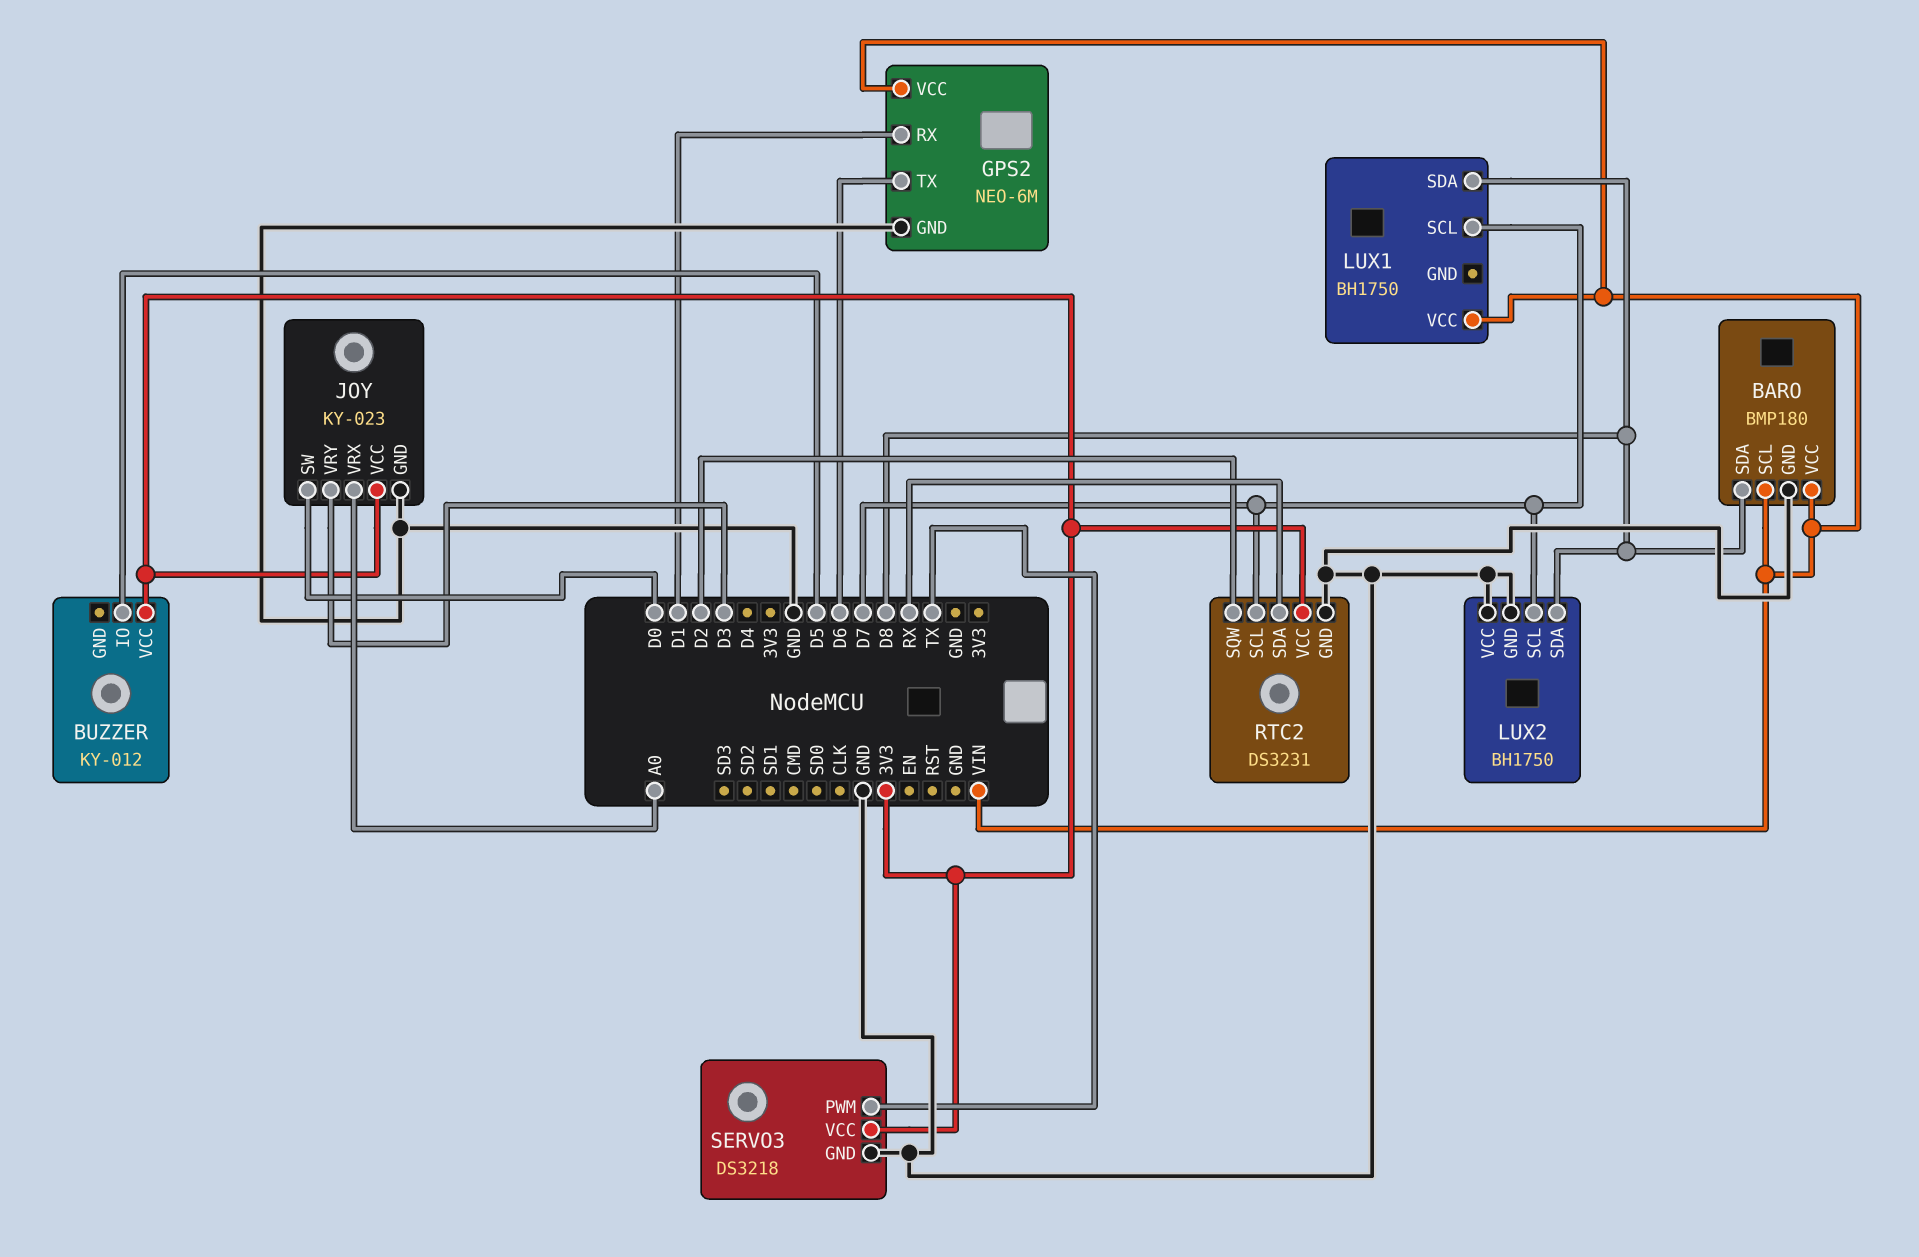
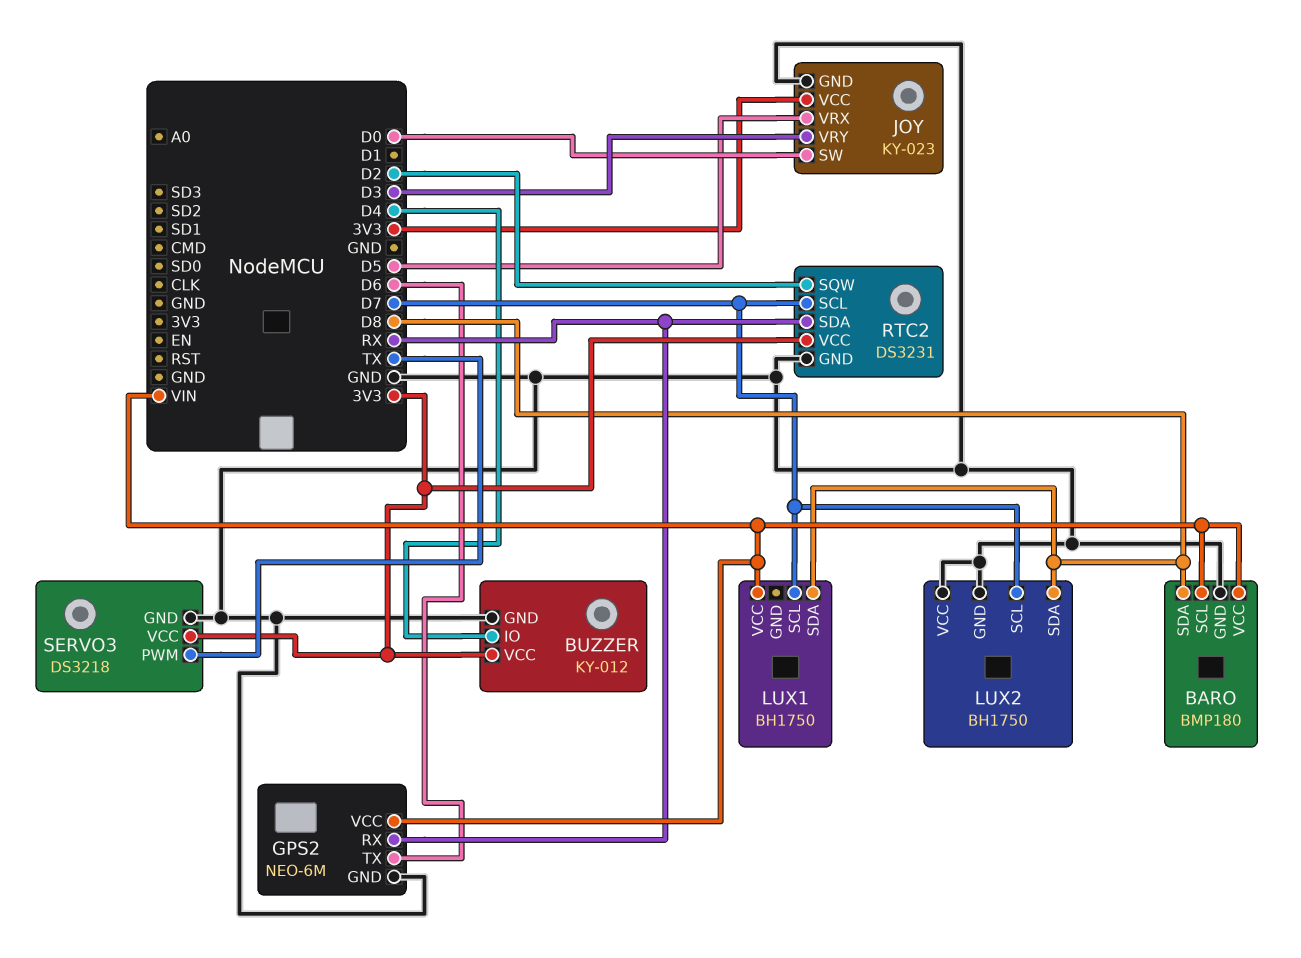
BUZZER pin GND: none -> GND
BUZZER pin IO: D5 -> D4
GPS2 pin RX: D1 -> RX
JOY pin VRX: A0 -> D5

